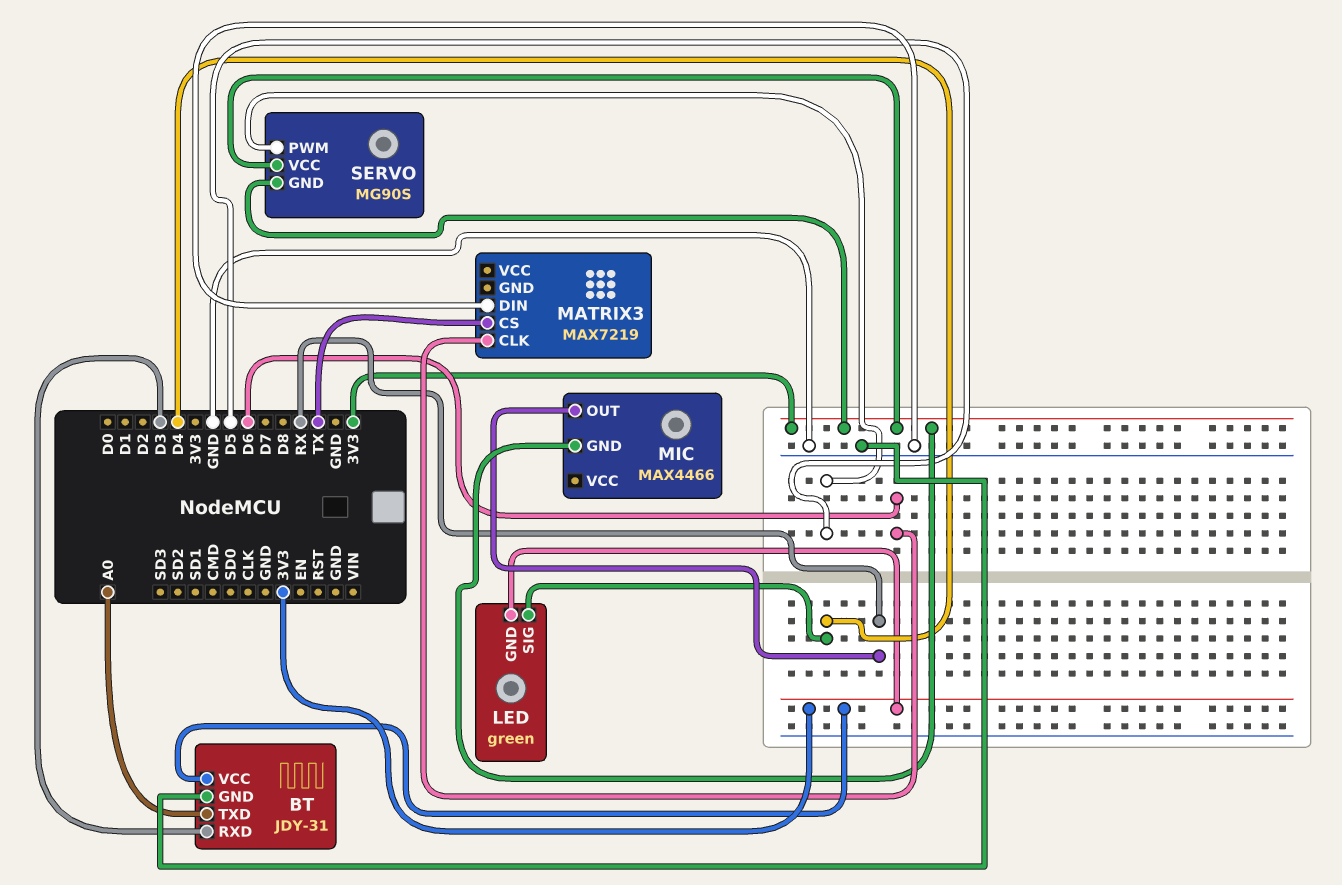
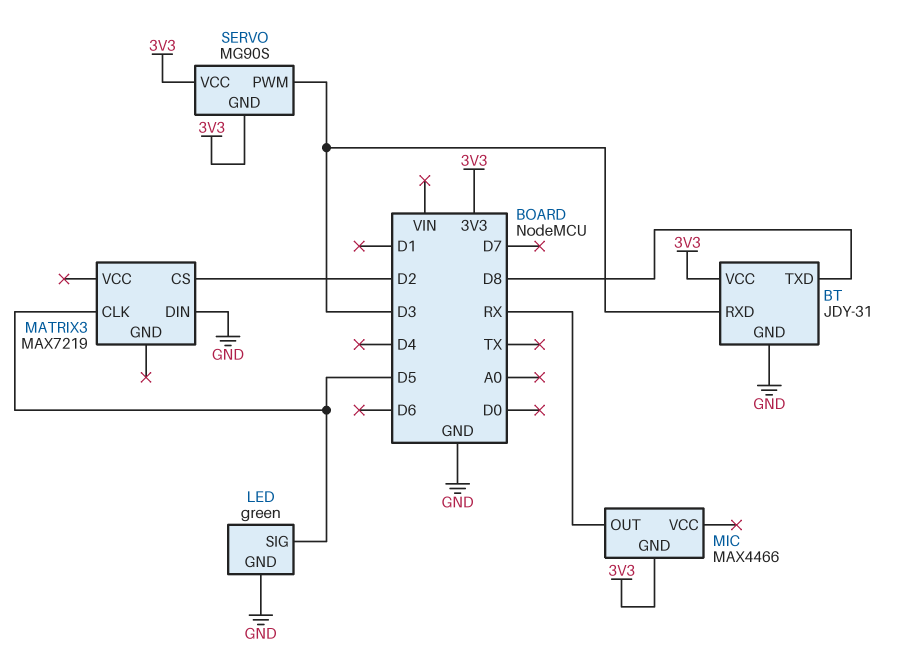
BT pin TXD: A0 -> D8
LED pin GND: 3V3 -> GND
LED pin SIG: D4 -> D5
MATRIX3 pin CLK: D6 -> D5
MATRIX3 pin CS: TX -> D2
SERVO pin PWM: D5 -> D3

